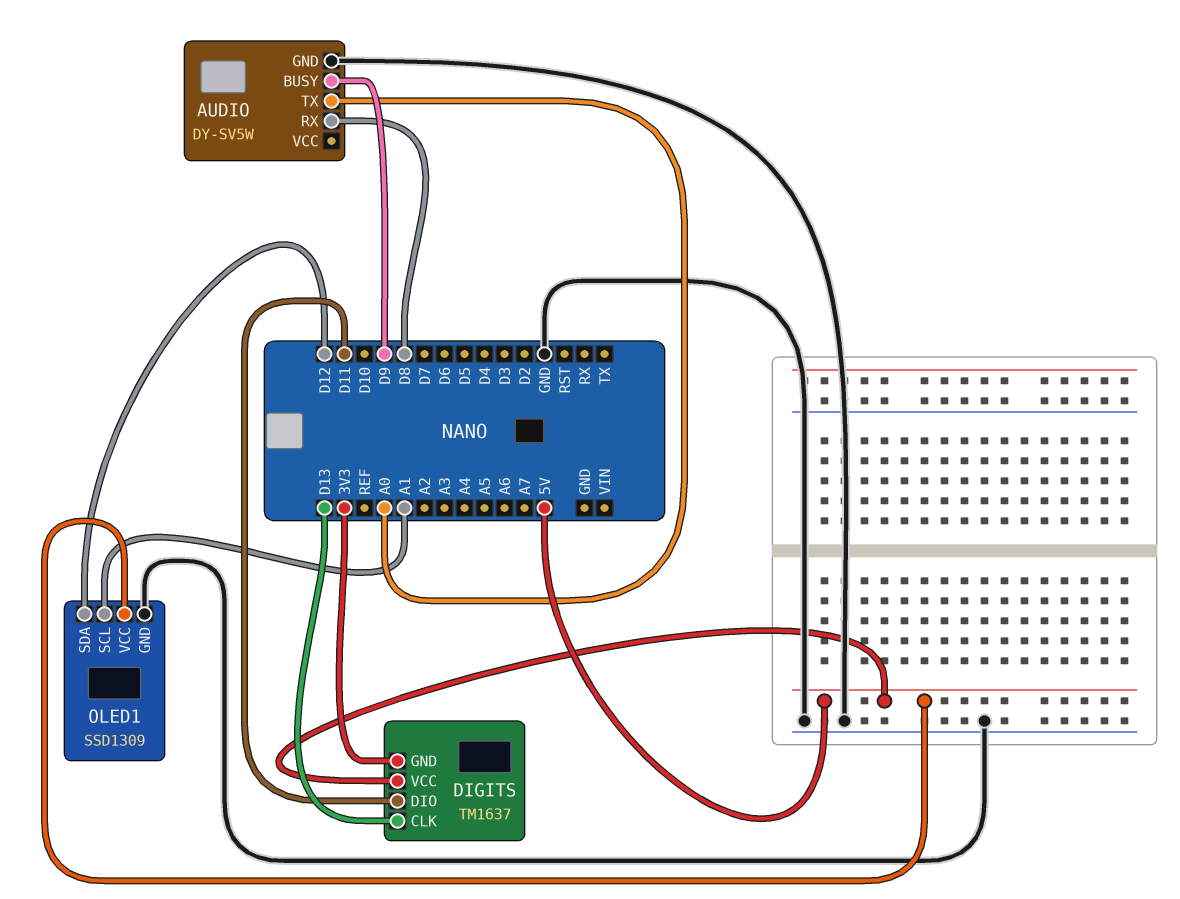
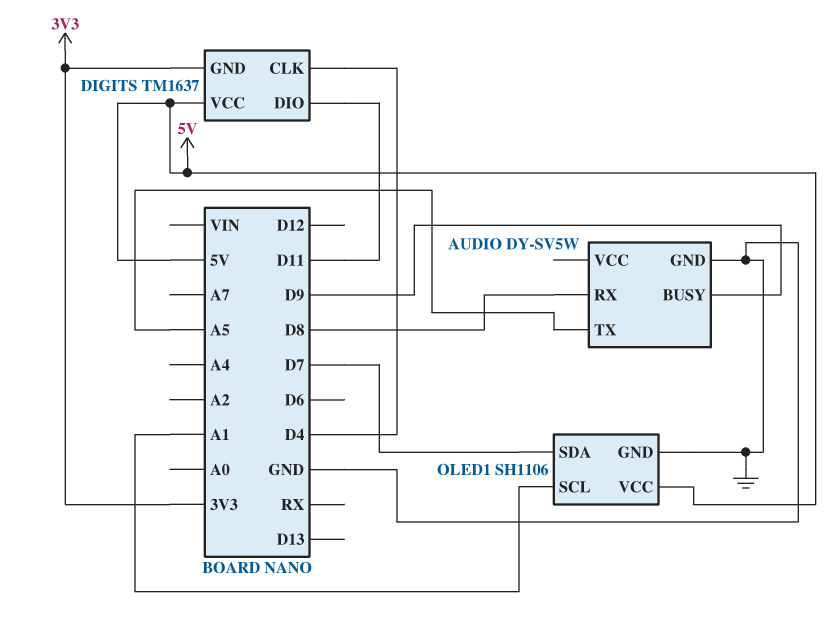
AUDIO pin TX: A0 -> A5
DIGITS pin CLK: D13 -> D4
OLED1: SSD1309 -> SH1106
OLED1 pin SDA: D12 -> D7

